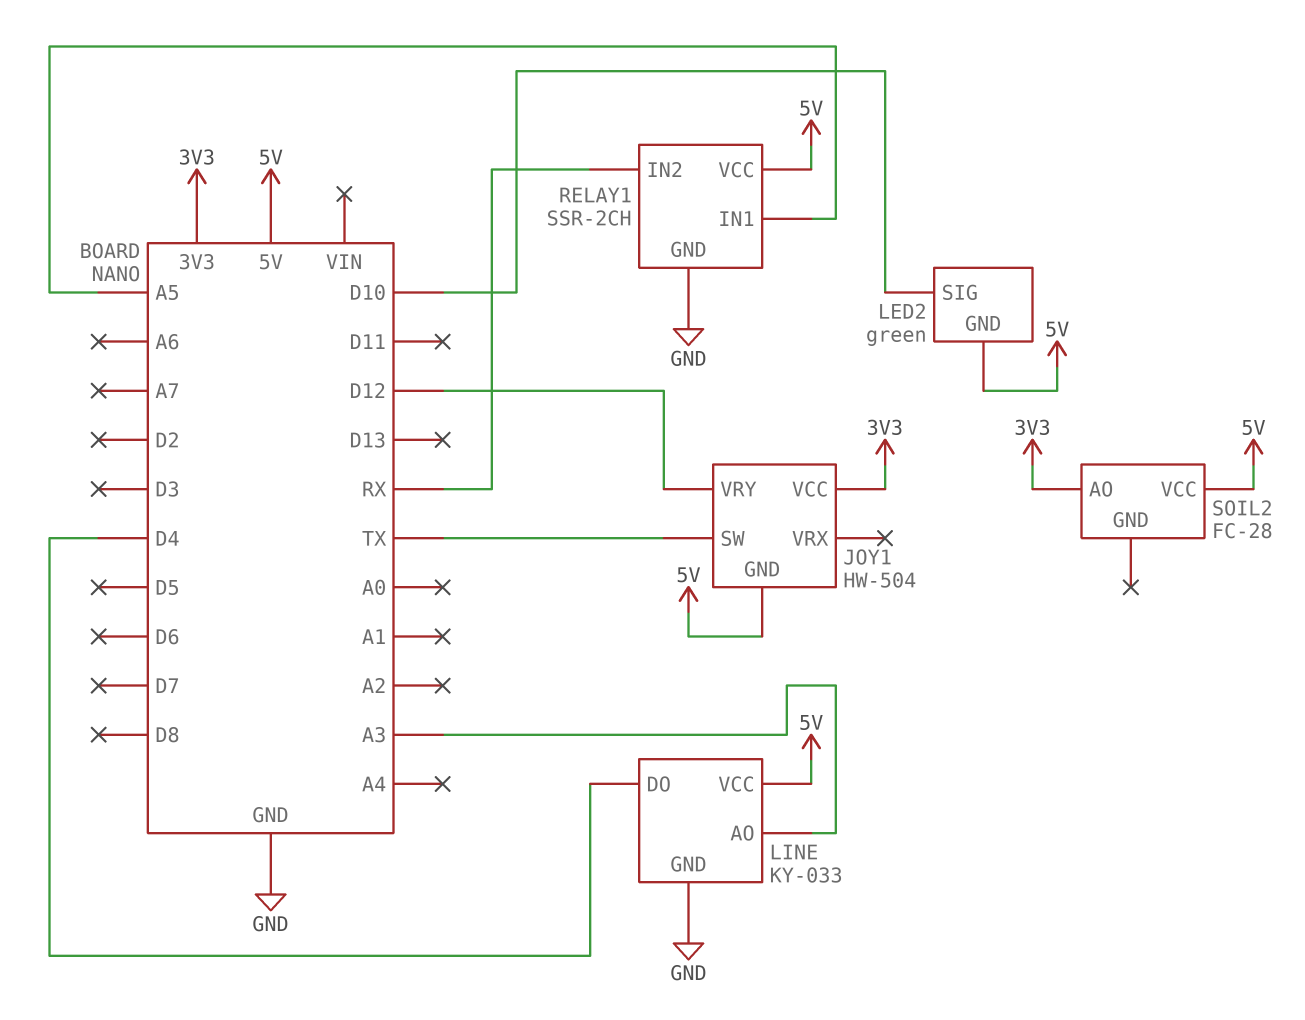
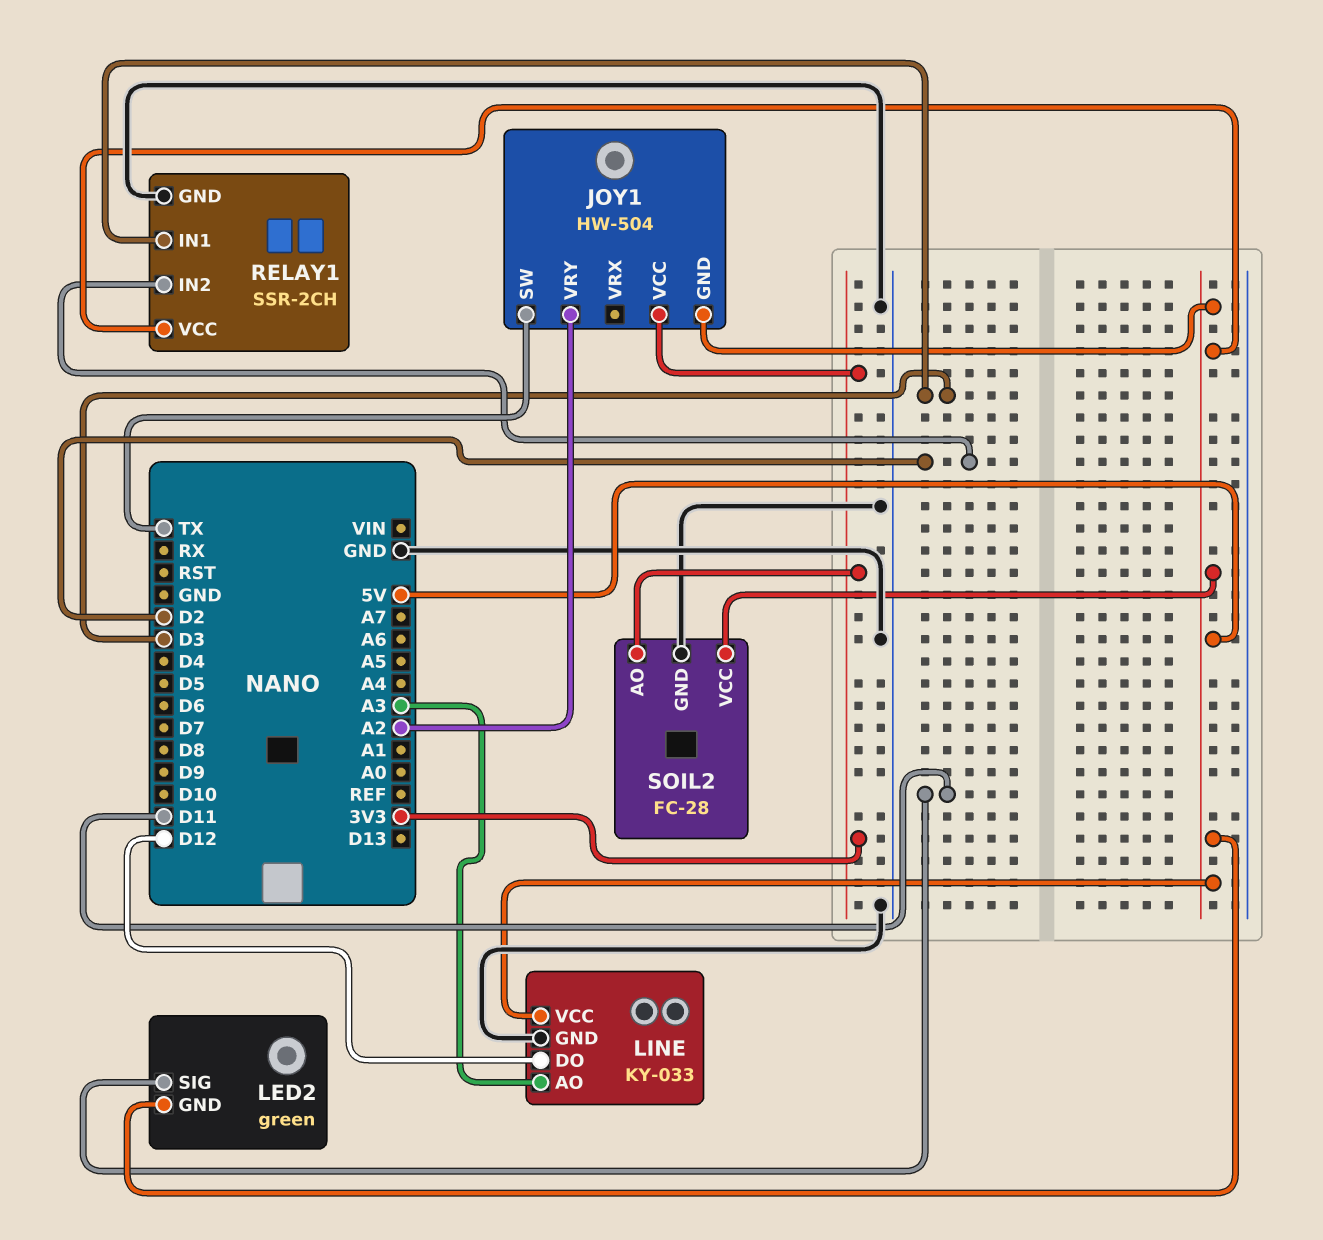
JOY1 pin VRY: D12 -> A2
LED2 pin SIG: D10 -> D11
LINE pin DO: D4 -> D12
RELAY1 pin IN1: A5 -> D3
RELAY1 pin IN2: RX -> D2
SOIL2 pin GND: none -> GND

